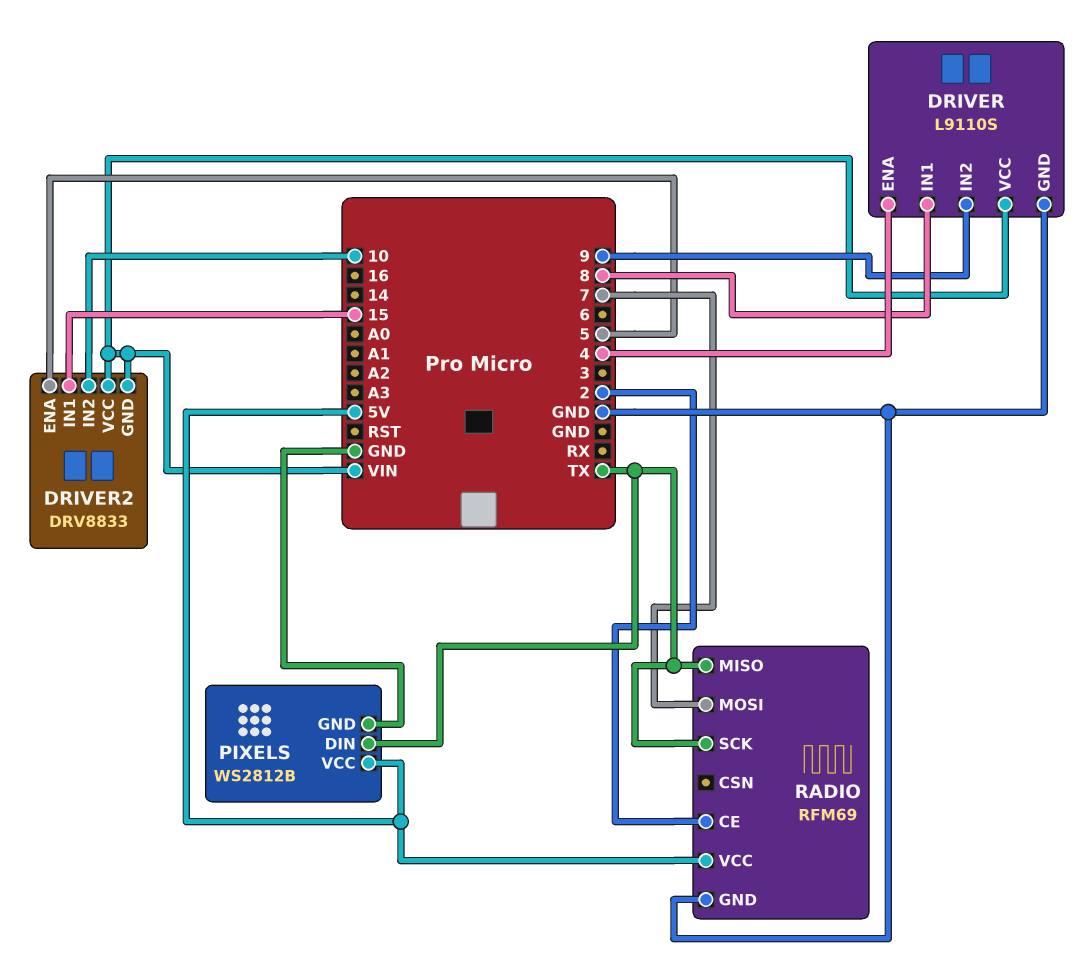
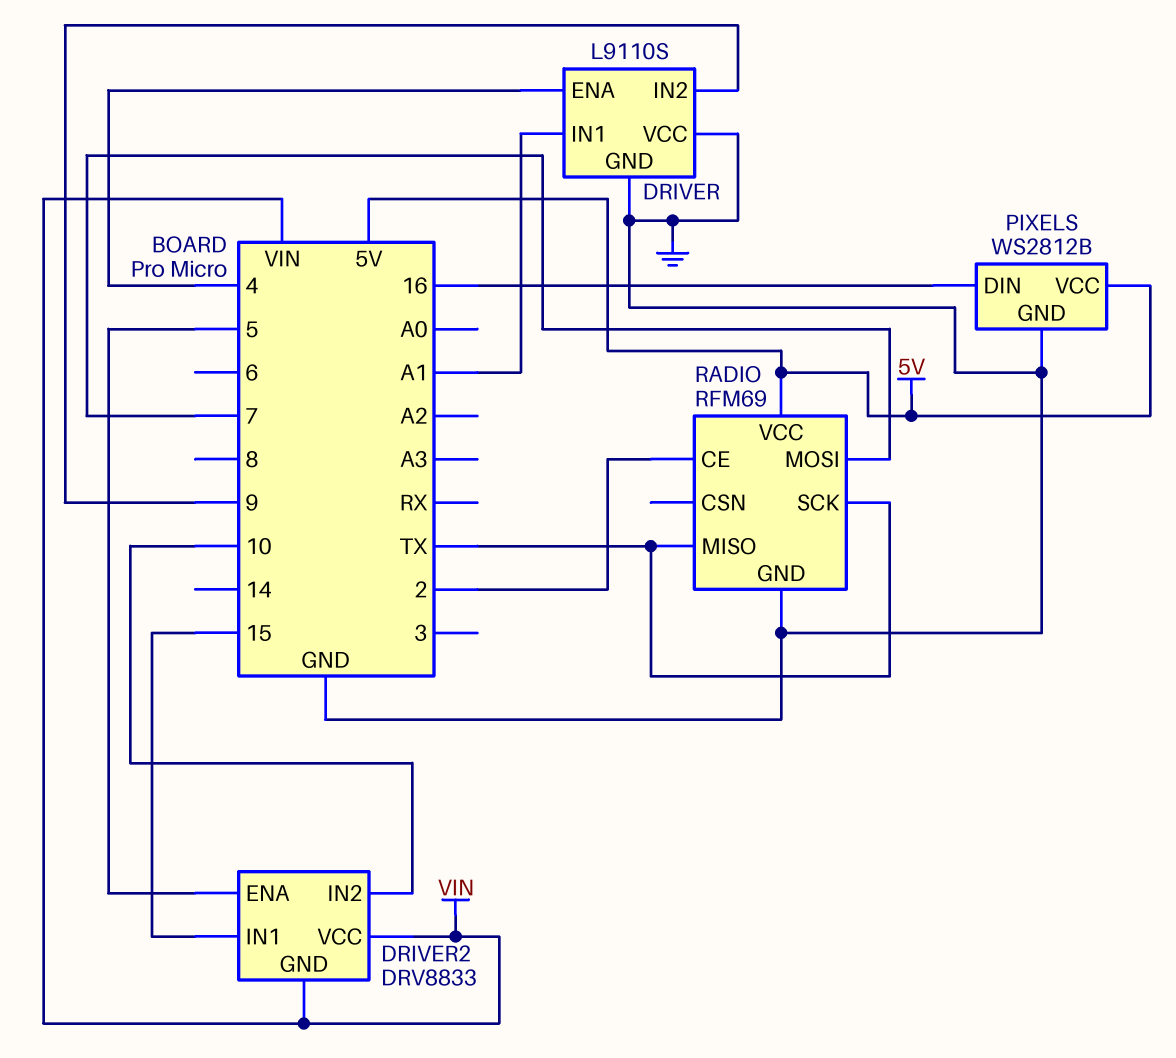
DRIVER pin IN1: 8 -> A1
DRIVER pin VCC: VIN -> GND
PIXELS pin DIN: TX -> 16

